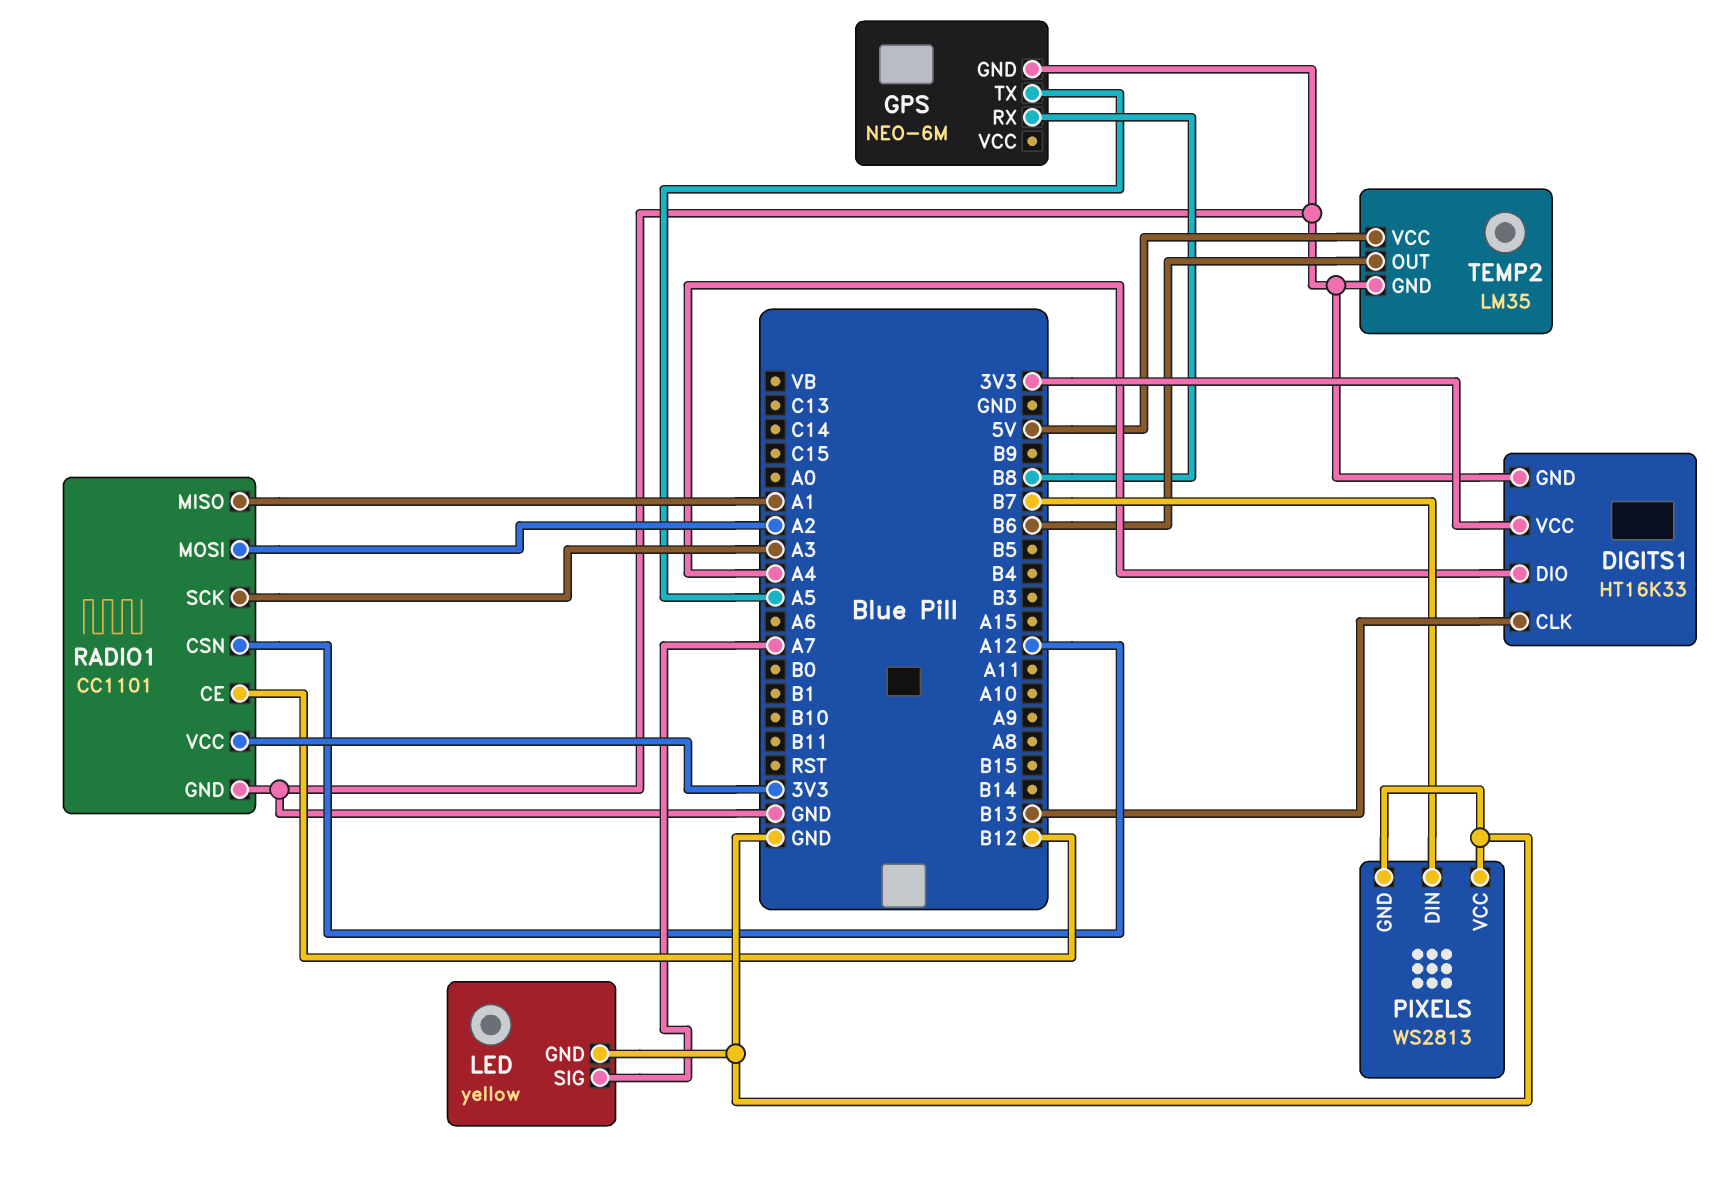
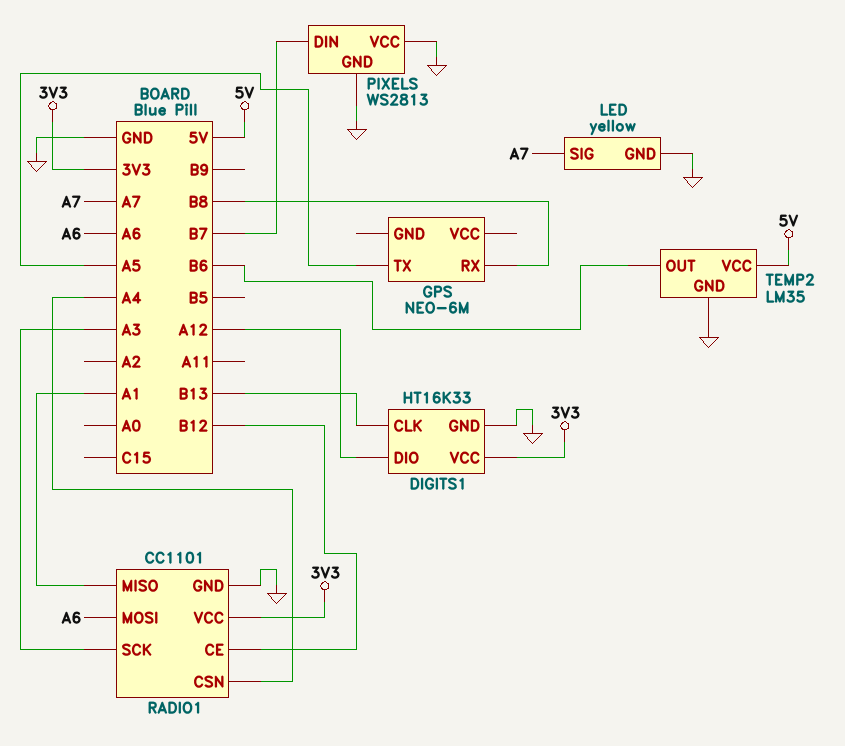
DIGITS1 pin DIO: A4 -> A12
GPS pin GND: GND -> none
RADIO1 pin CSN: A12 -> A4
RADIO1 pin MOSI: A2 -> A6

